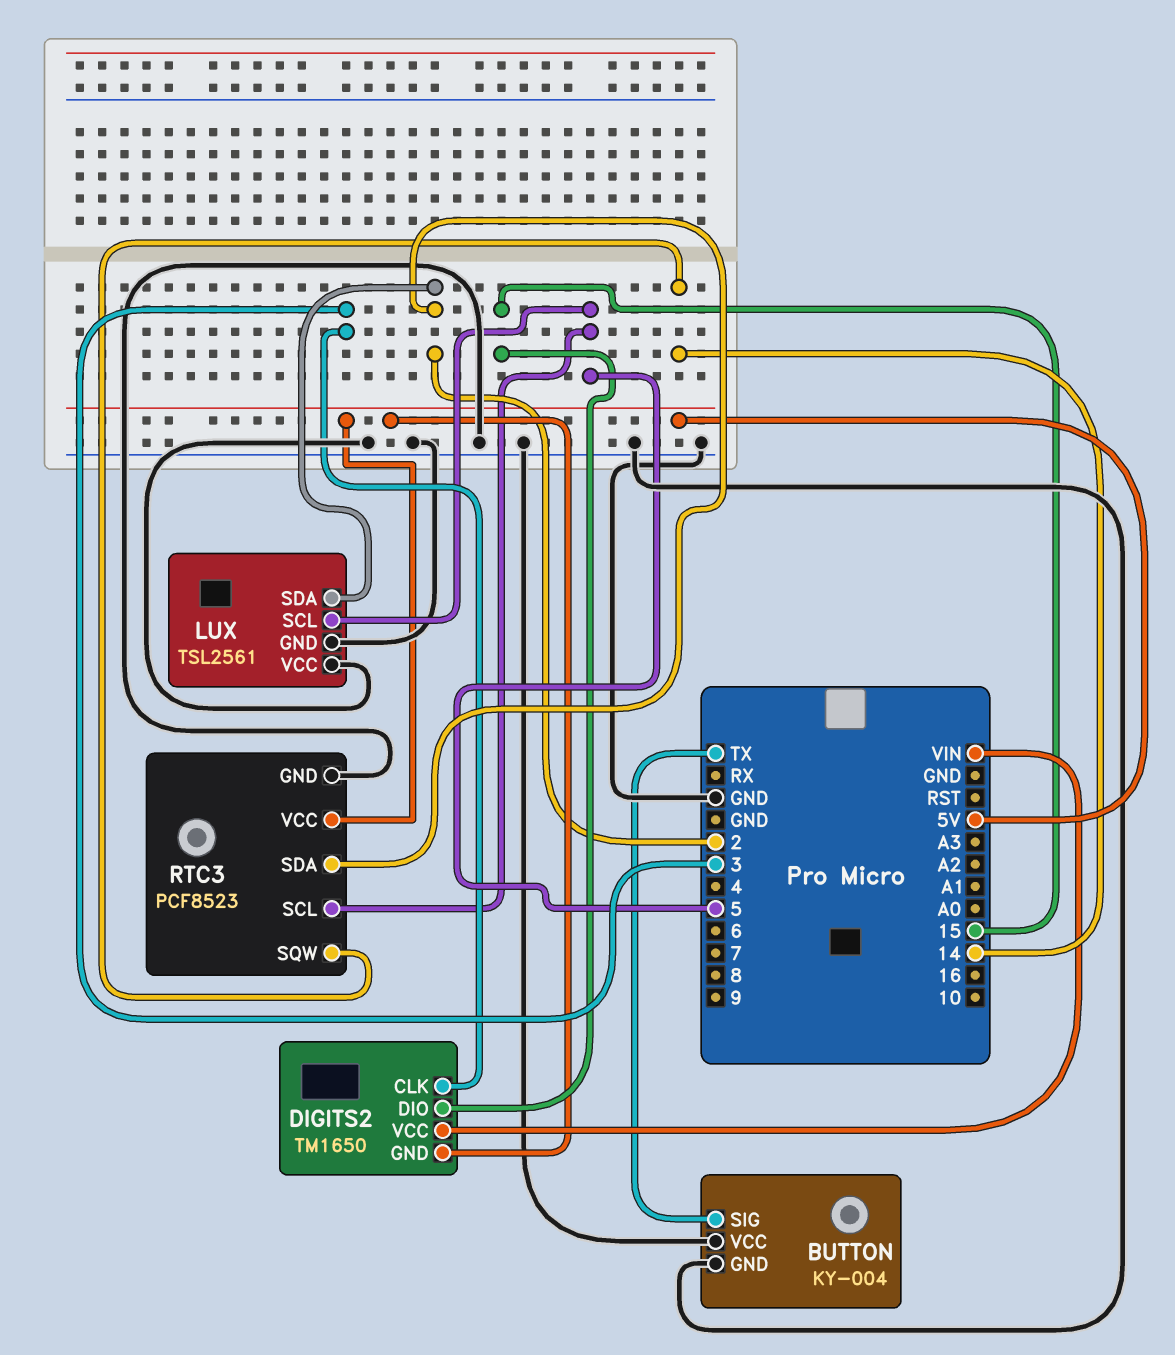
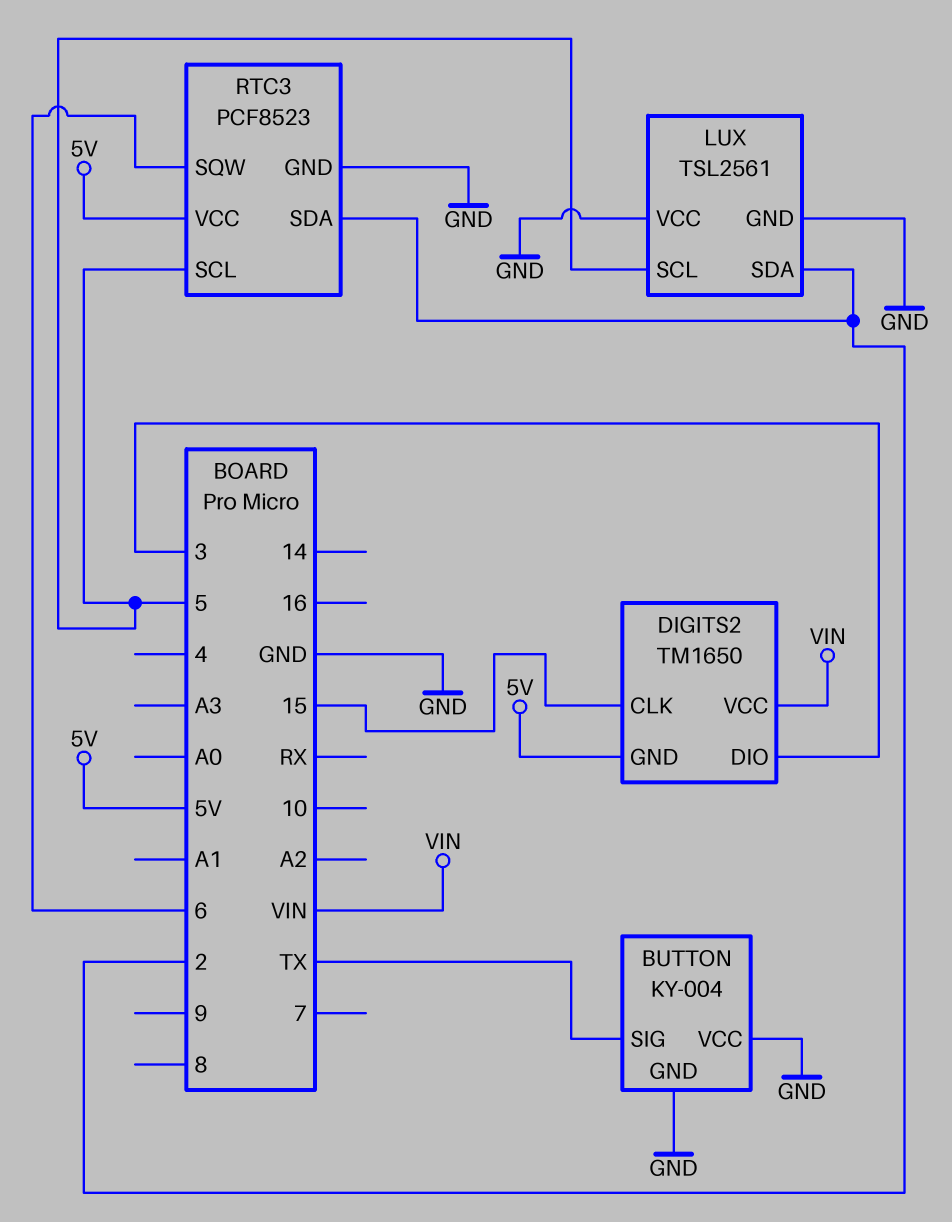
DIGITS2 pin CLK: 3 -> 15
DIGITS2 pin DIO: 15 -> 3
RTC3 pin SQW: 14 -> 6

